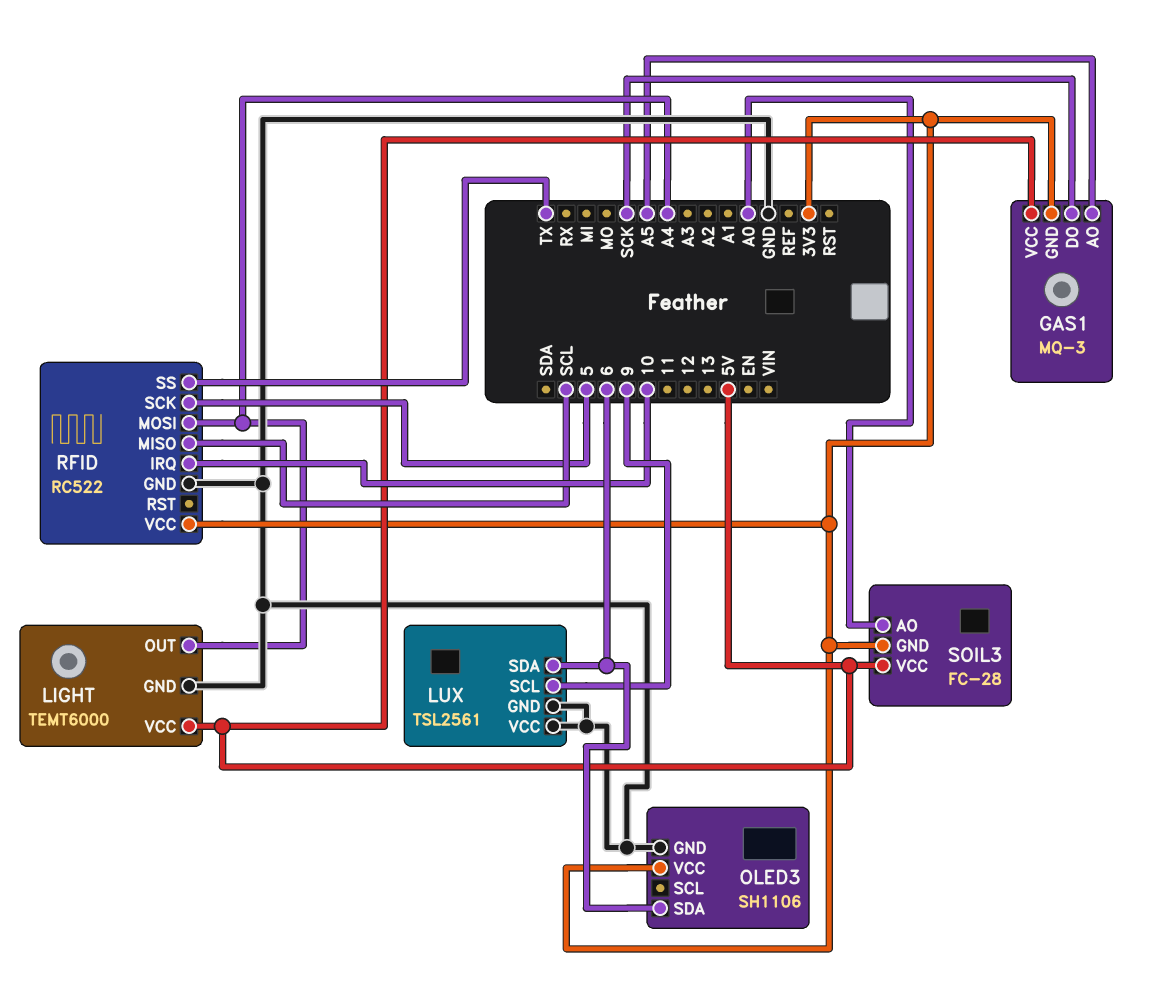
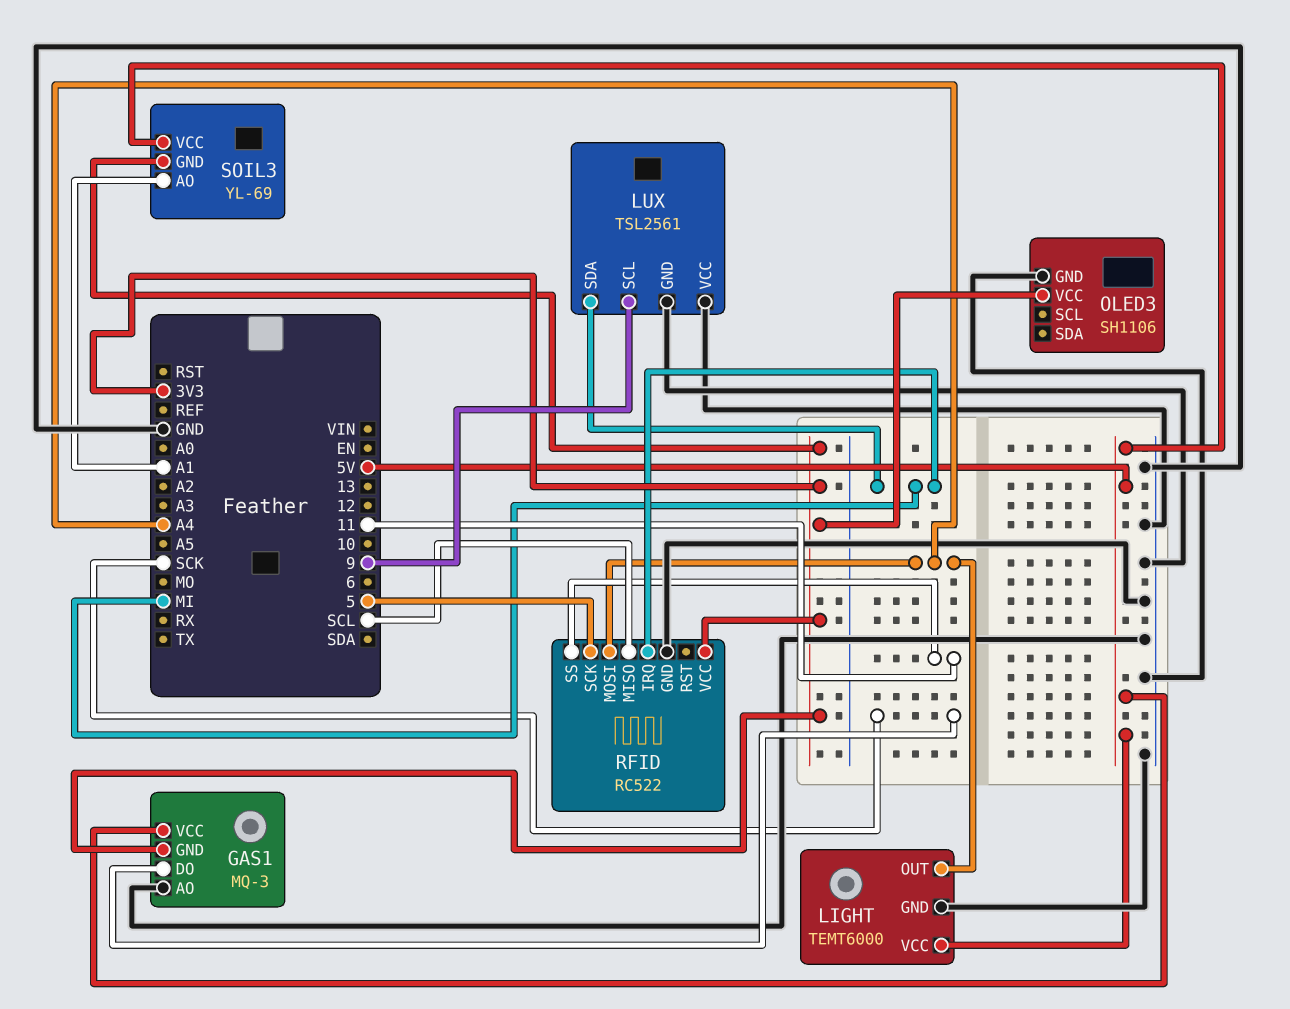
GAS1 pin AO: A5 -> GND
LUX pin SDA: 6 -> MI
OLED3 pin SDA: 6 -> none
RFID pin IRQ: 10 -> MI
RFID pin SS: TX -> 11
SOIL3: FC-28 -> YL-69
SOIL3 pin AO: A0 -> A1

